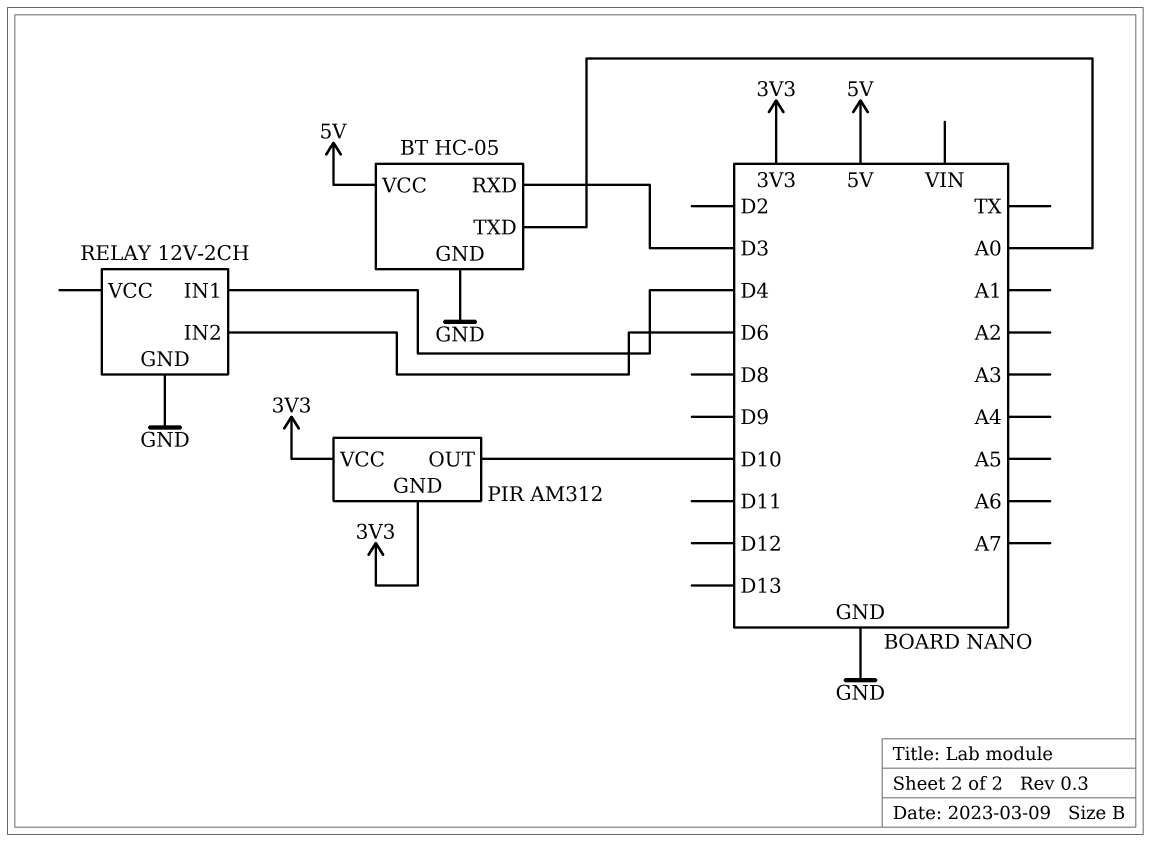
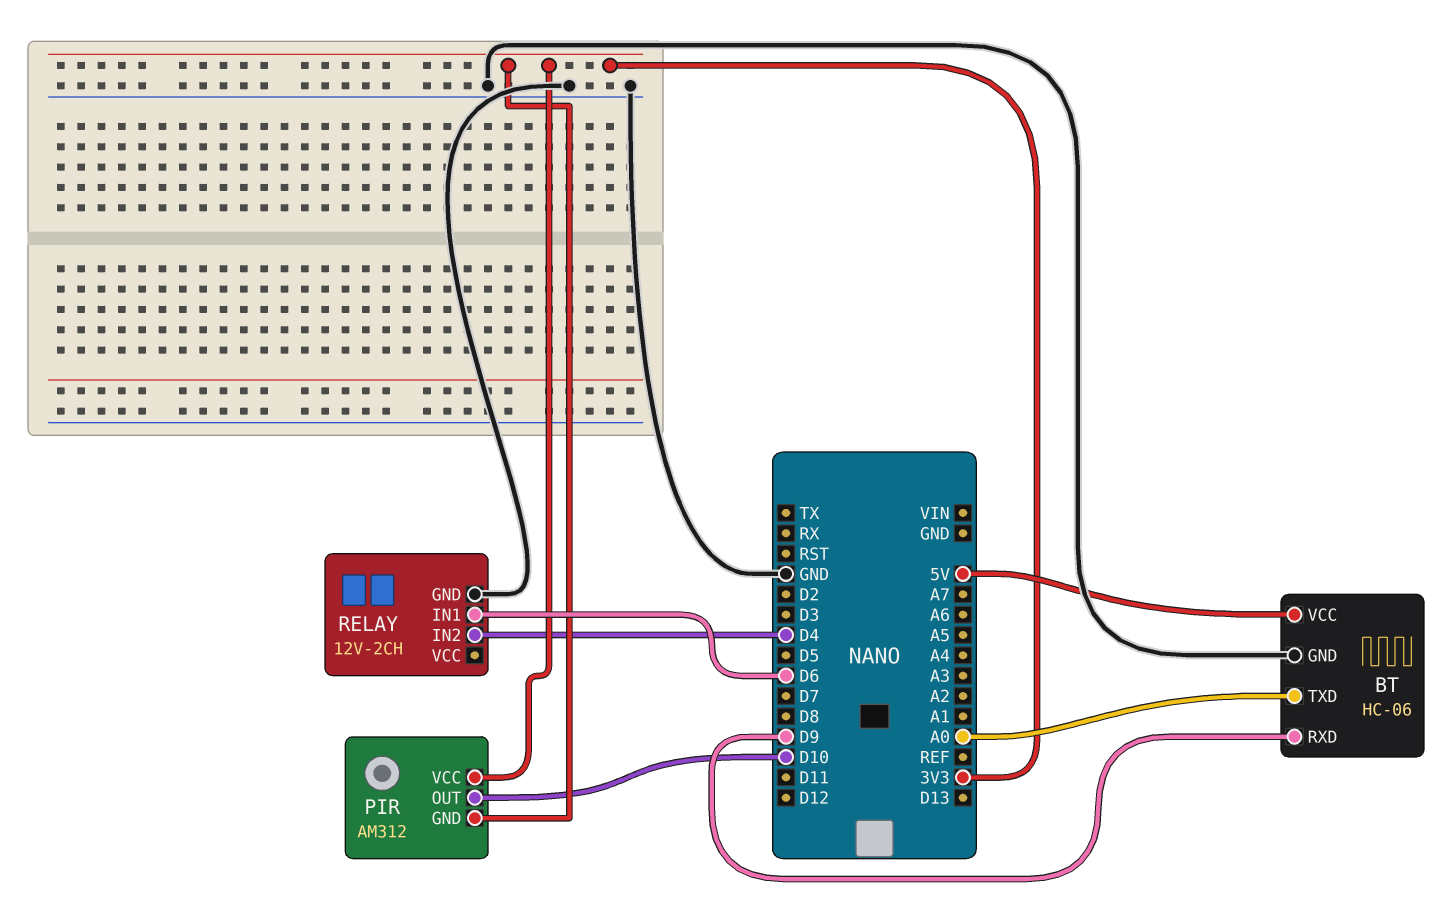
BT: HC-05 -> HC-06
BT pin RXD: D3 -> D9
RELAY pin IN1: D4 -> D6
RELAY pin IN2: D6 -> D4

